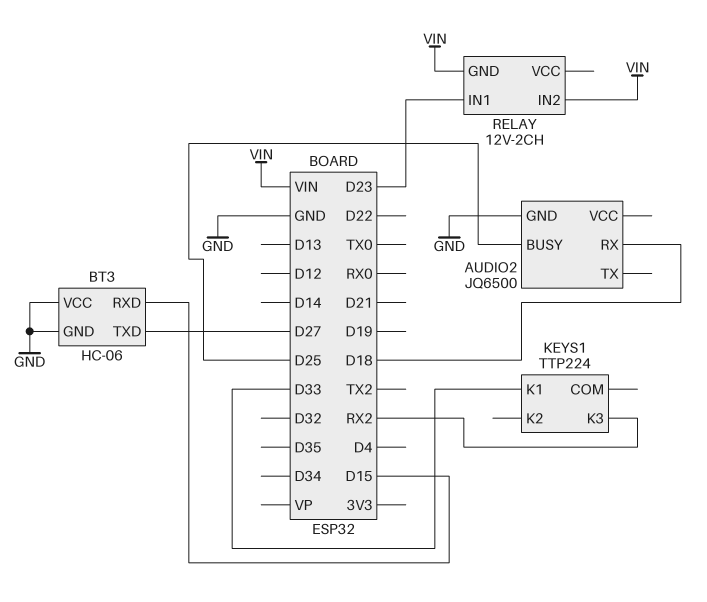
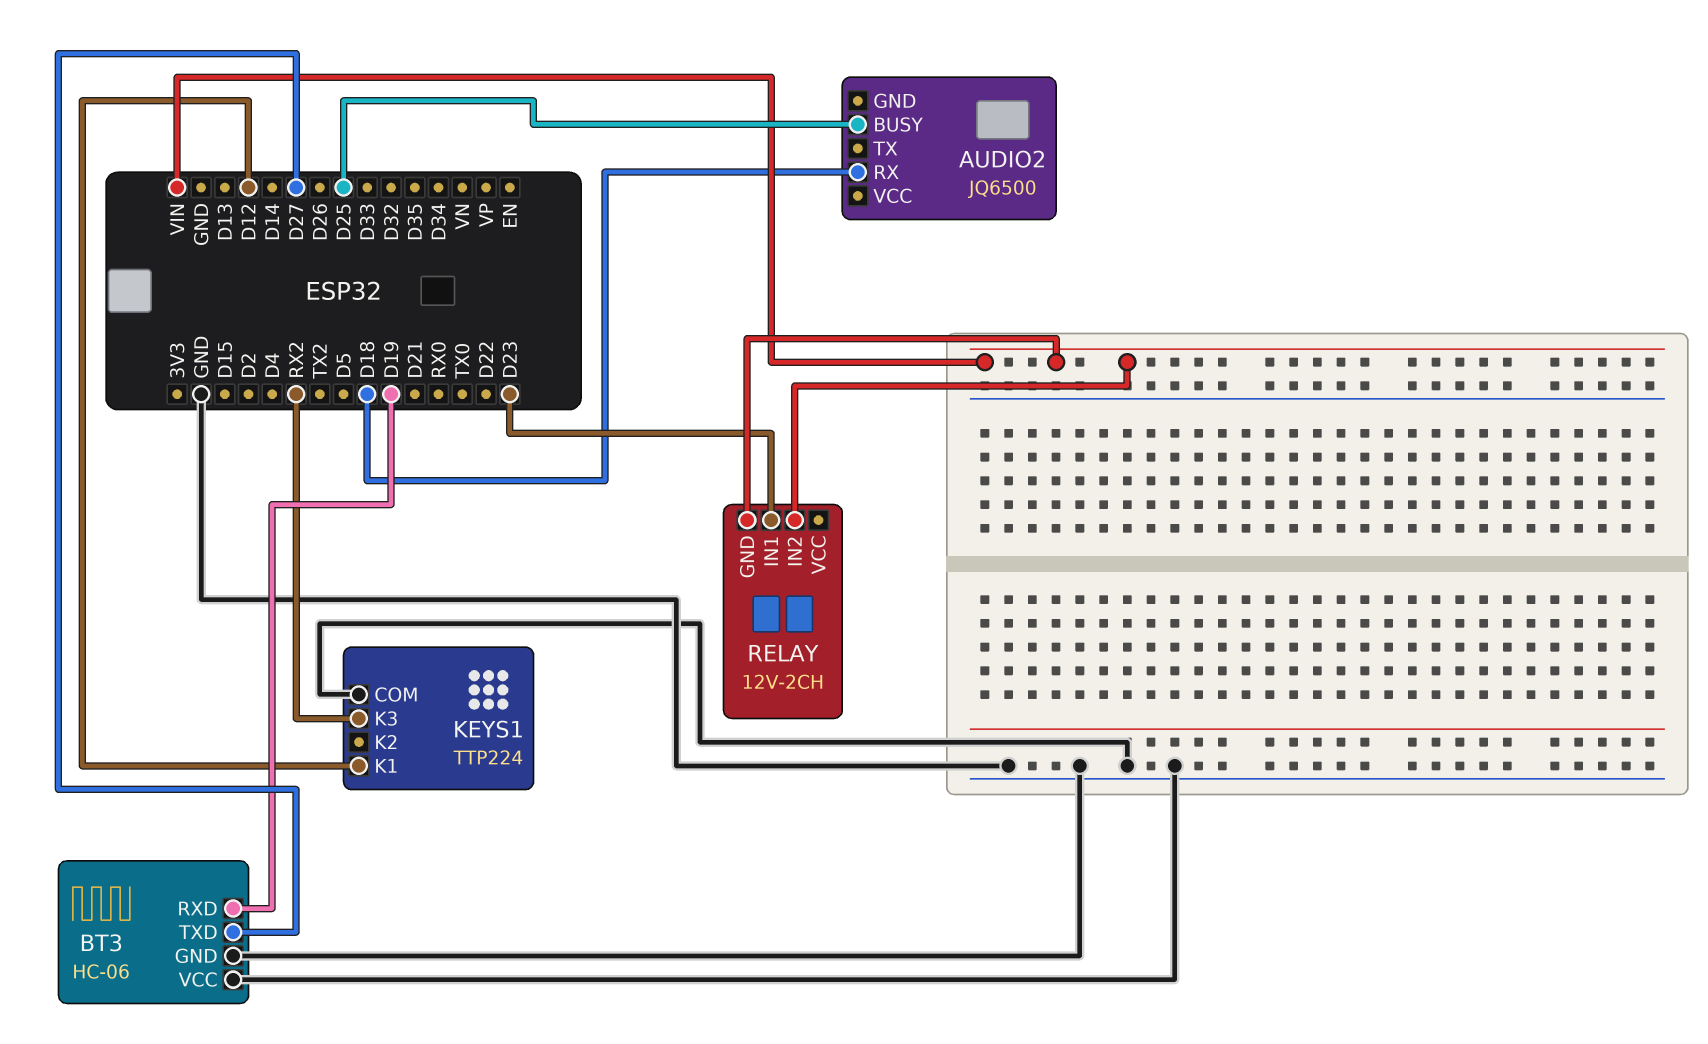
AUDIO2 pin GND: GND -> none
BT3 pin RXD: D15 -> D19
KEYS1 pin COM: none -> GND
KEYS1 pin K1: D33 -> D12

